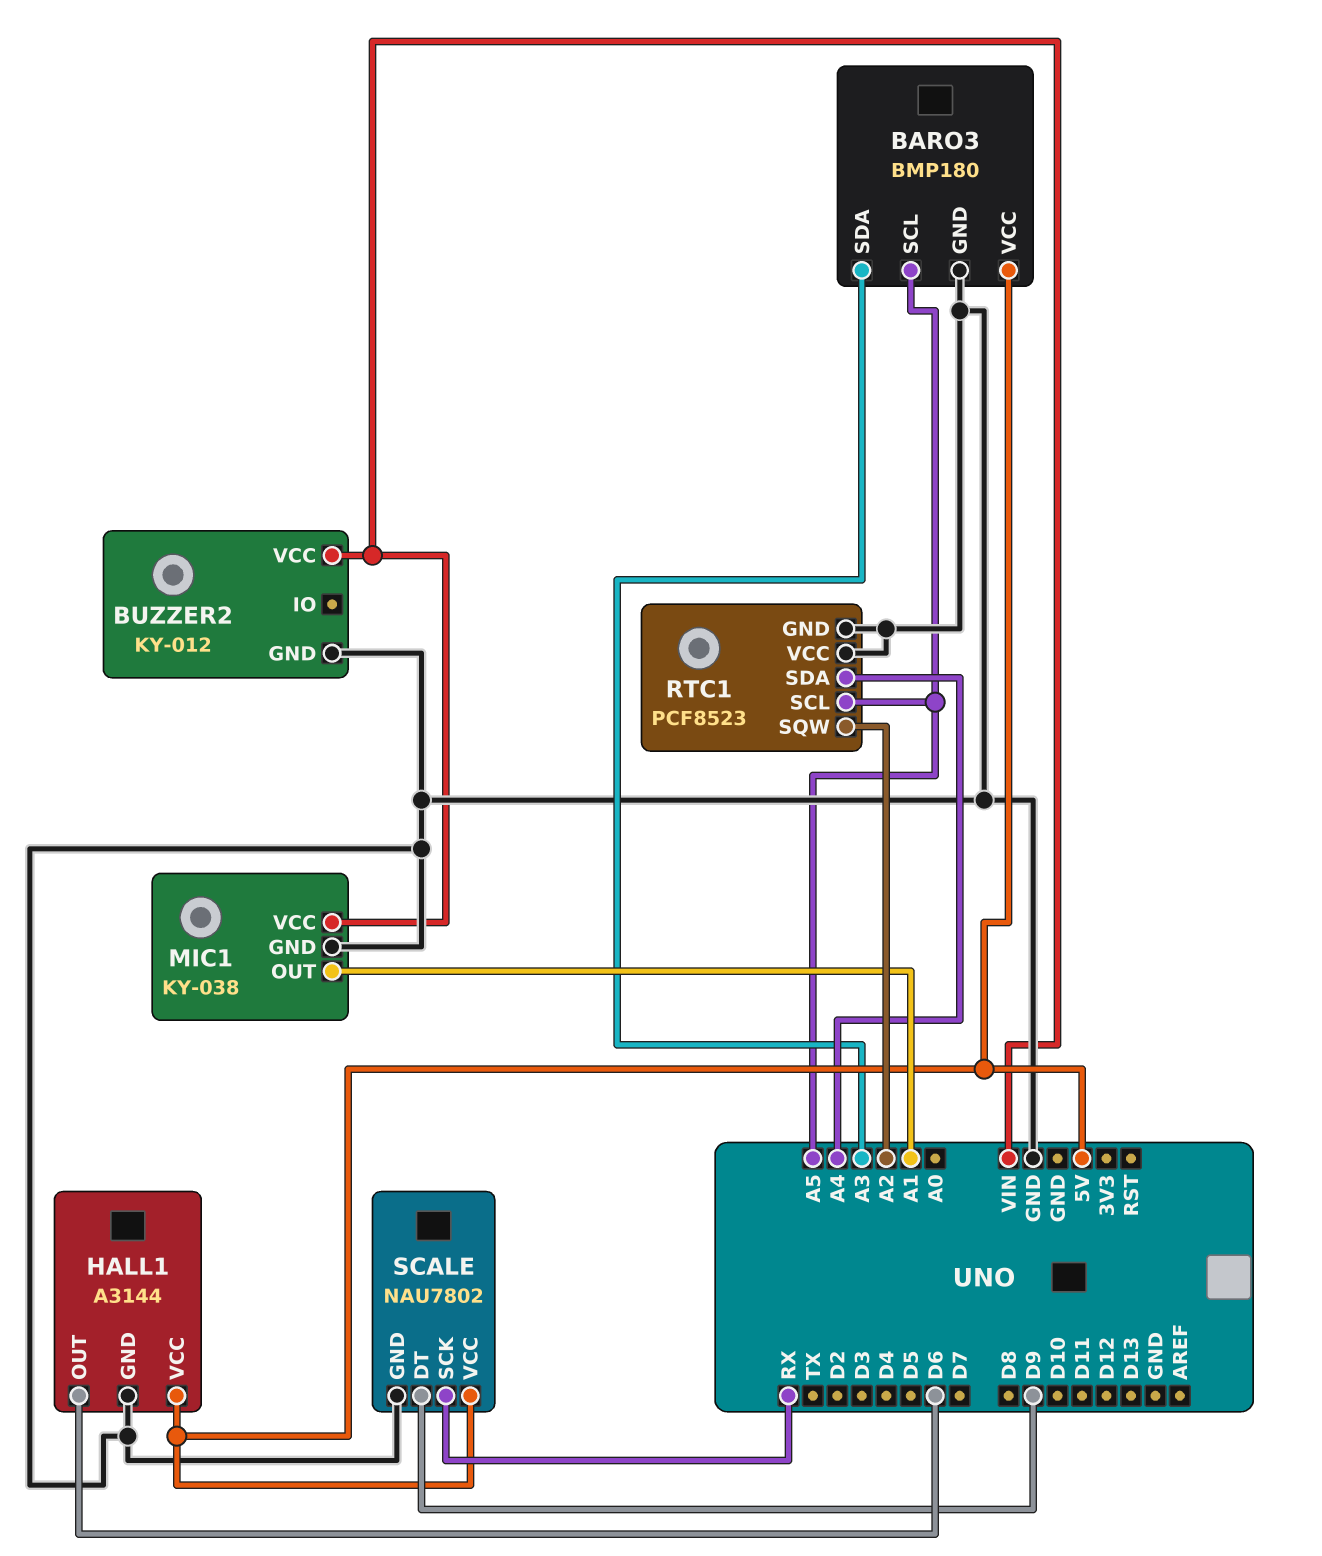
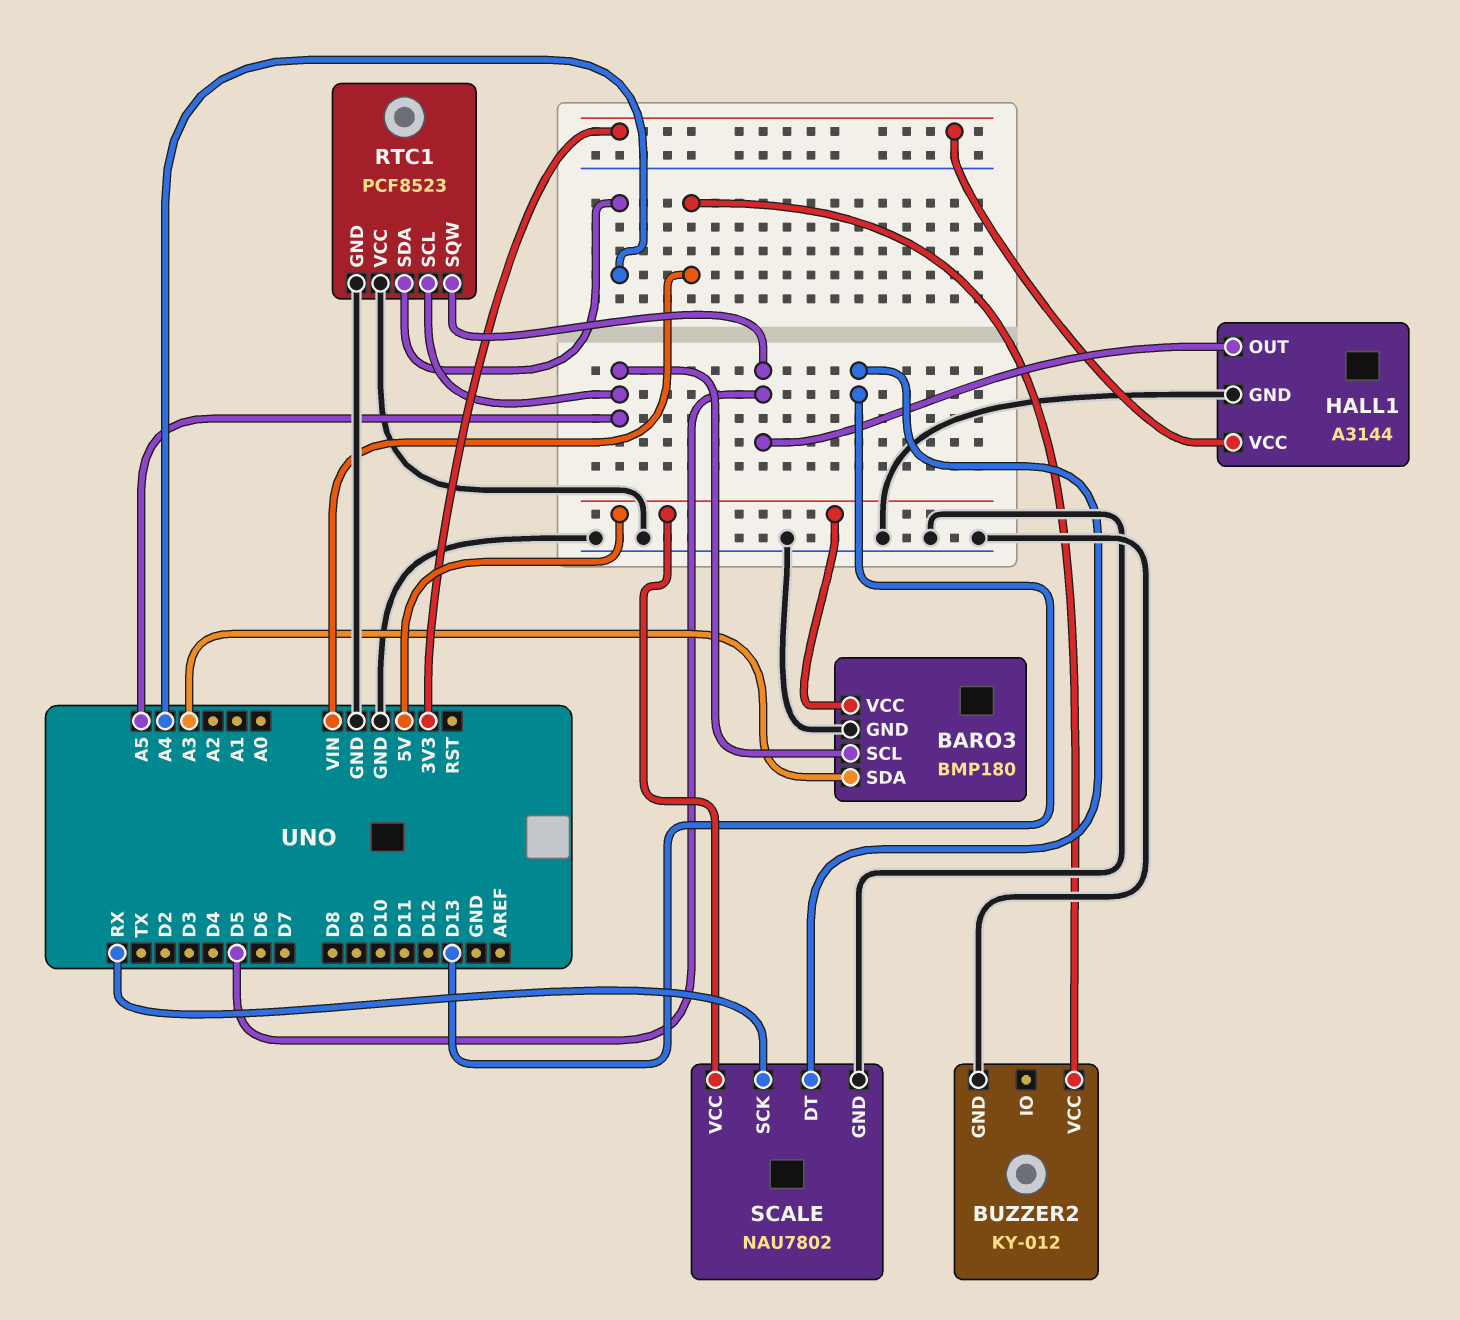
HALL1 pin OUT: D6 -> D5
HALL1 pin VCC: 5V -> 3V3
MIC1: KY-038 -> none
MIC1 pin GND: GND -> none
MIC1 pin OUT: A1 -> none
MIC1 pin VCC: VIN -> none
RTC1 pin SQW: A2 -> D5
SCALE pin DT: D9 -> D13

